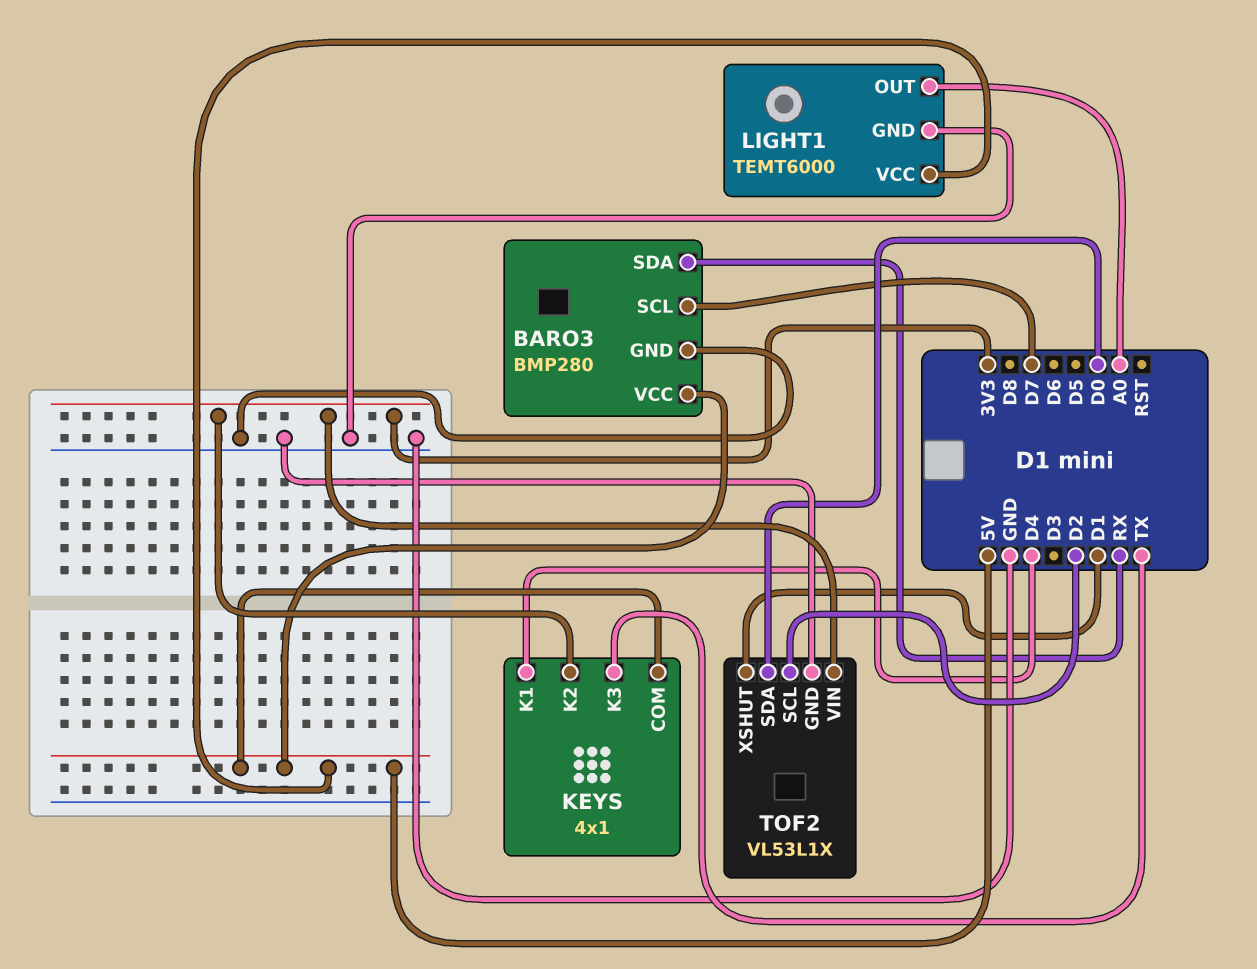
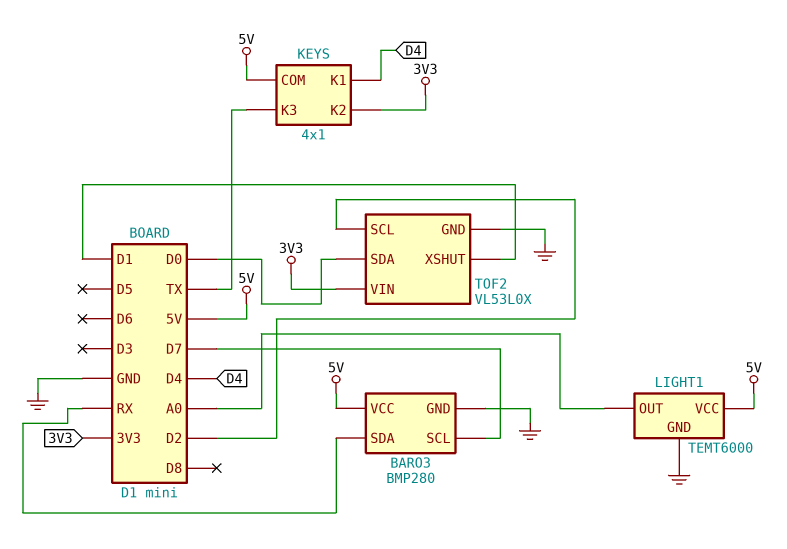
TOF2: VL53L1X -> VL53L0X

